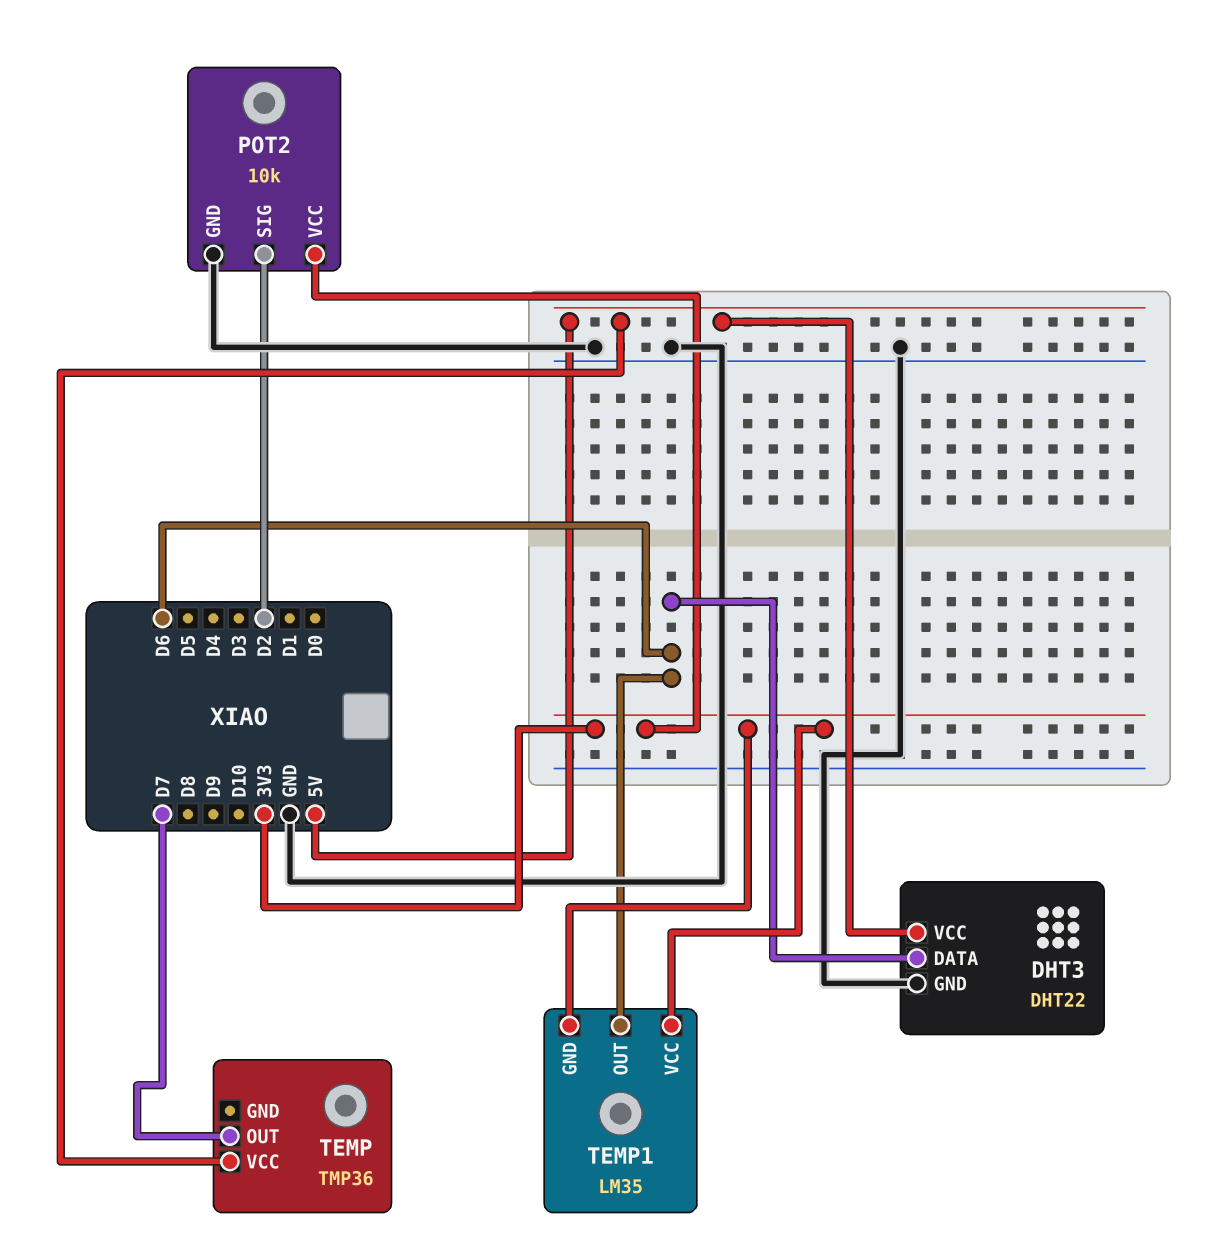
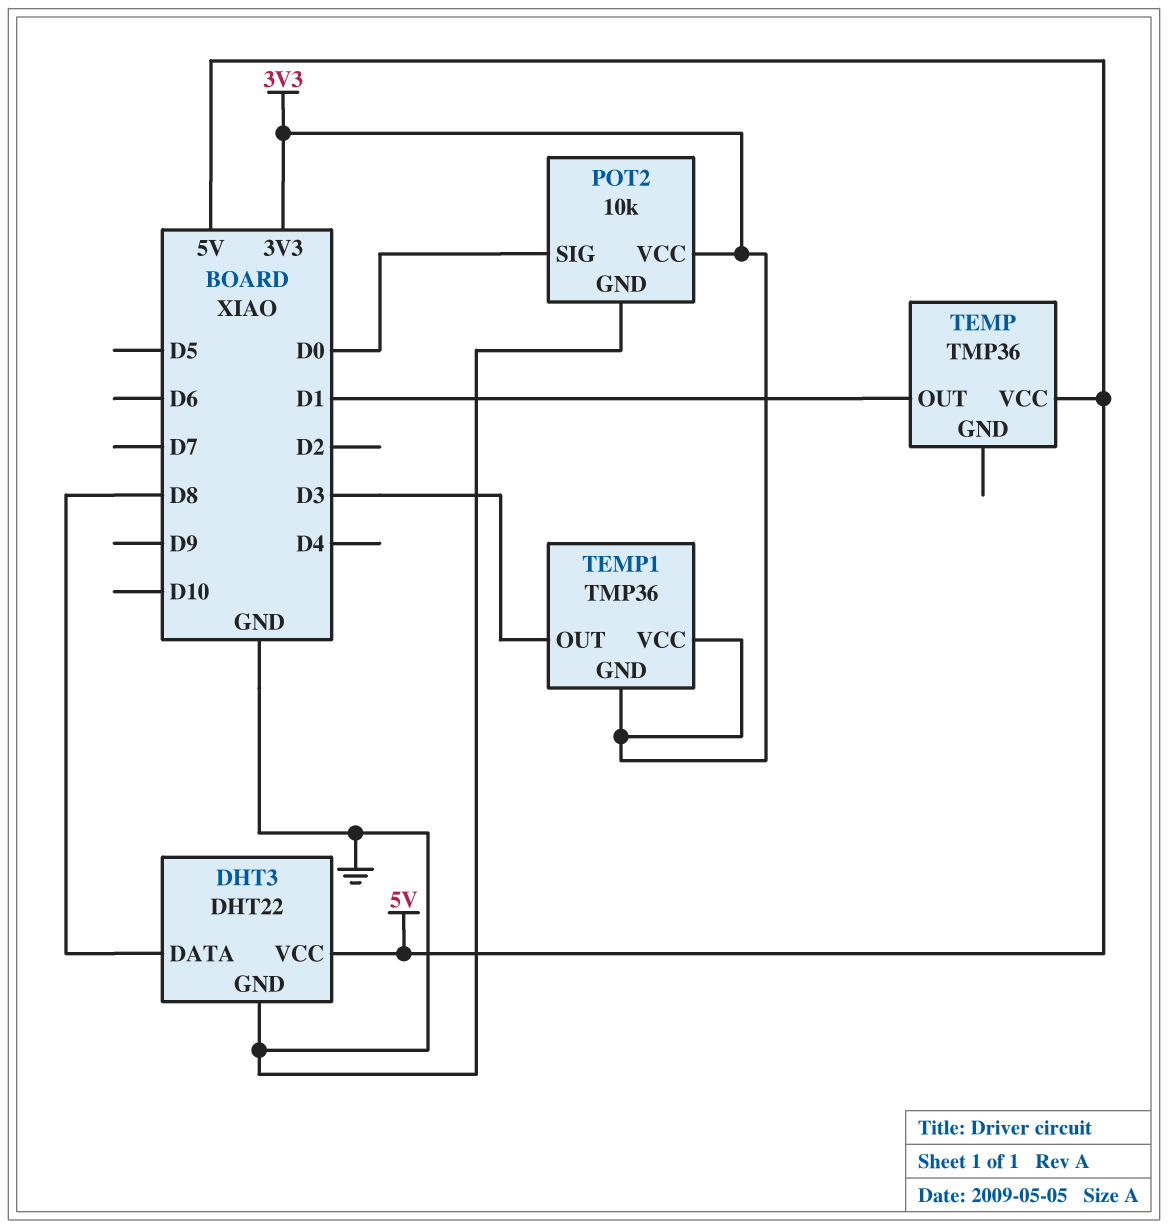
DHT3 pin DATA: D6 -> D8
POT2 pin SIG: D2 -> D0
TEMP pin OUT: D7 -> D1
TEMP1: LM35 -> TMP36
TEMP1 pin OUT: D6 -> D3

